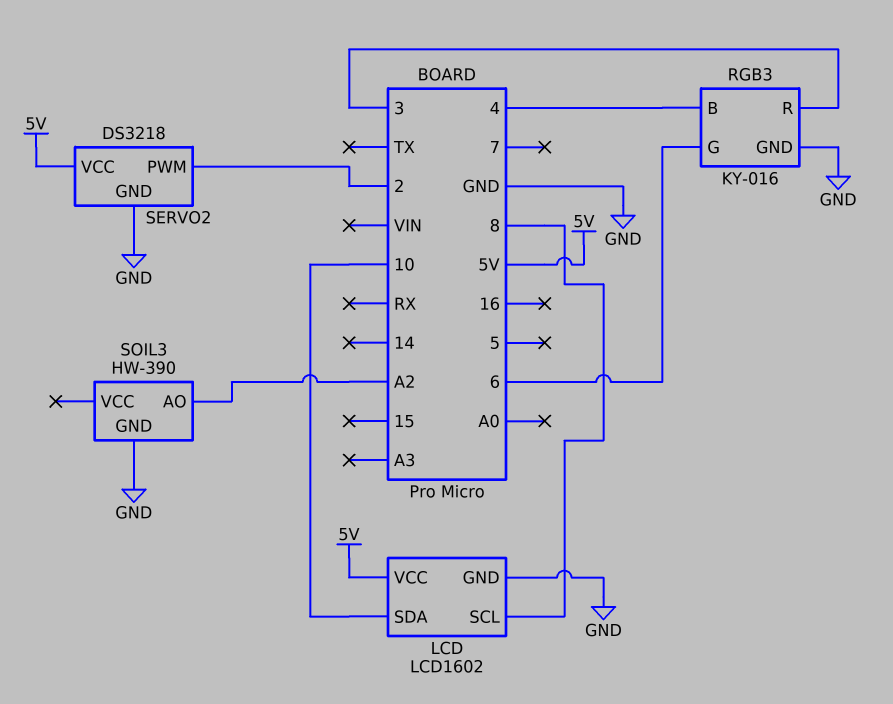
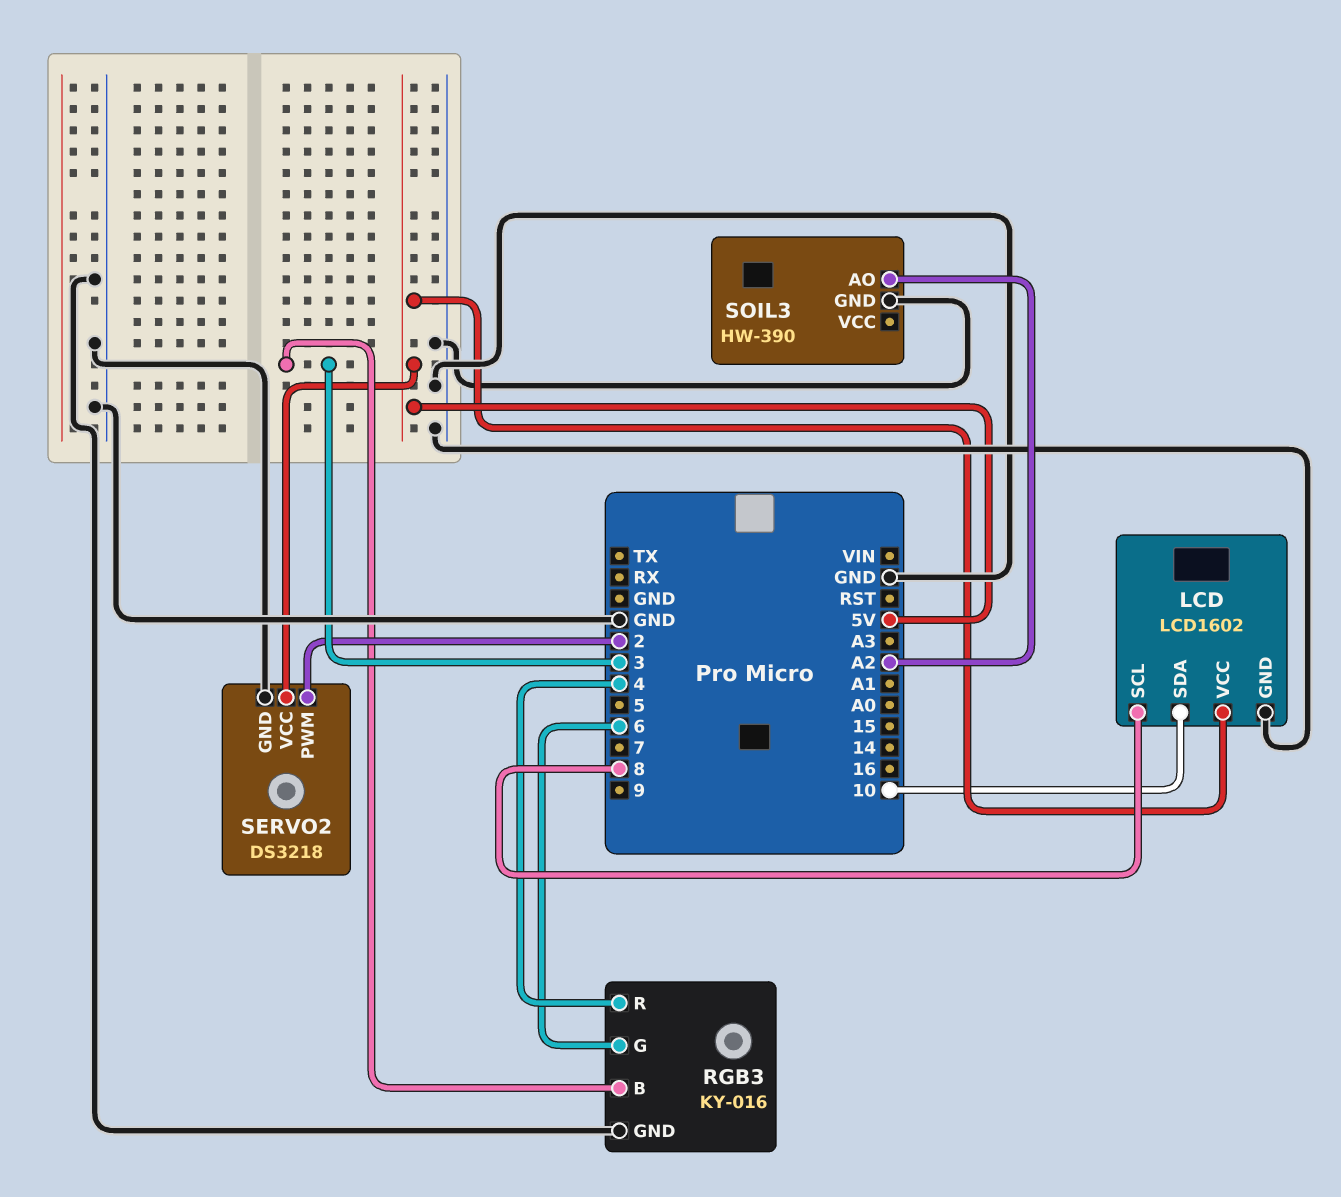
RGB3 pin B: 4 -> 3
RGB3 pin R: 3 -> 4

